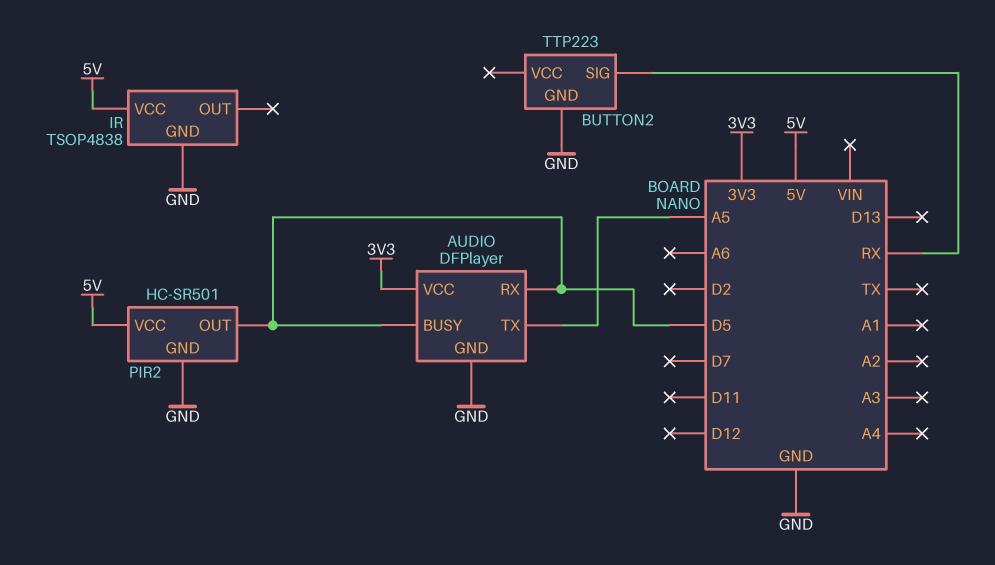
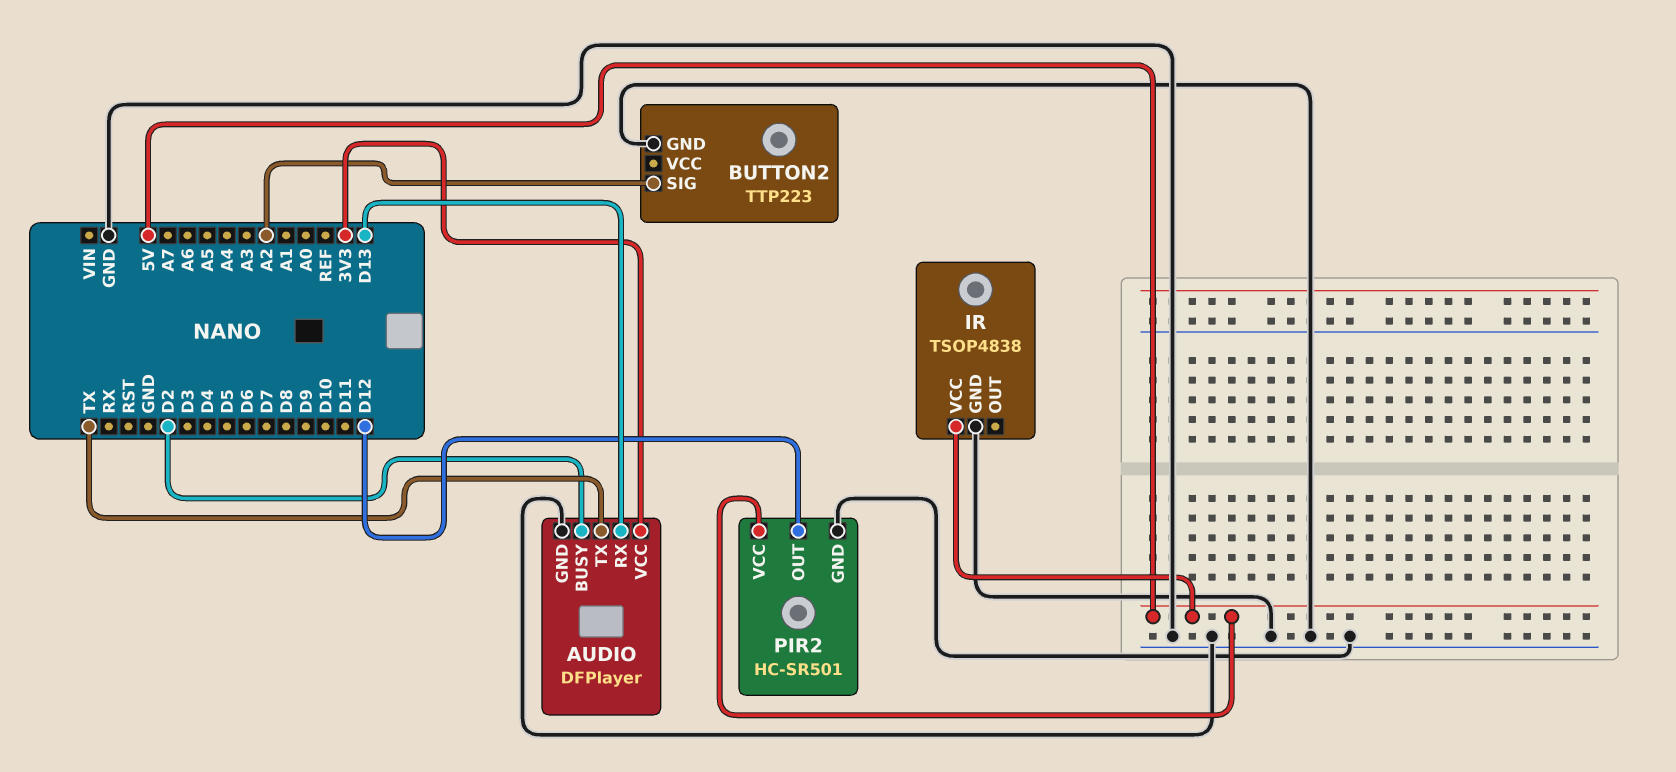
AUDIO pin BUSY: D5 -> D2
AUDIO pin RX: D5 -> D13
AUDIO pin TX: A5 -> TX
BUTTON2 pin SIG: RX -> A2
PIR2 pin OUT: D5 -> D12

